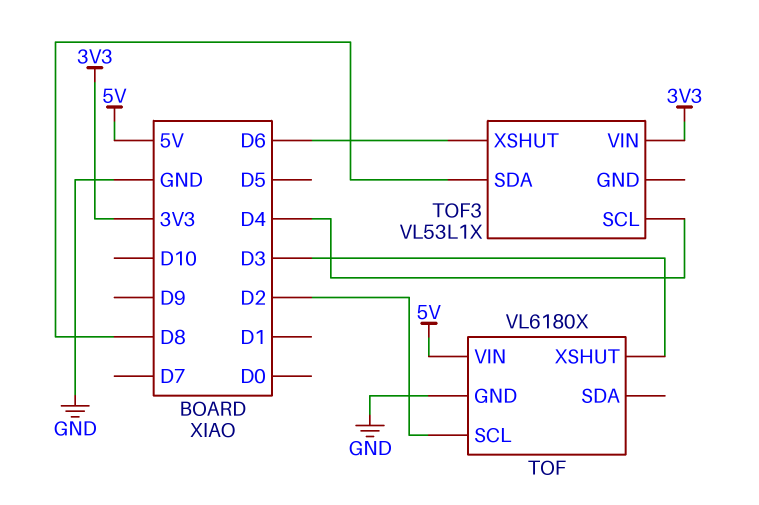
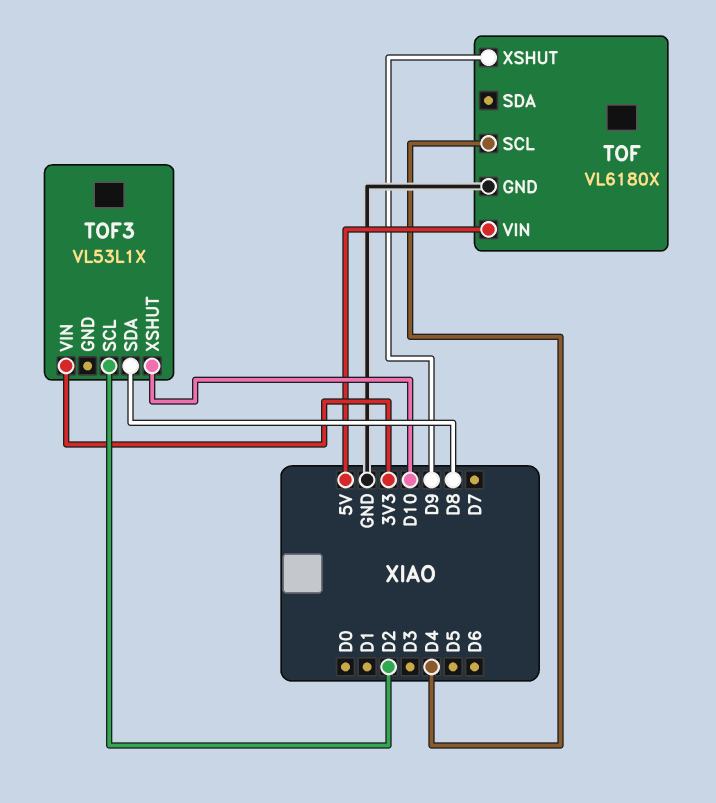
TOF pin SCL: D2 -> D4
TOF pin XSHUT: D3 -> D9
TOF3 pin SCL: D4 -> D2
TOF3 pin XSHUT: D6 -> D10

